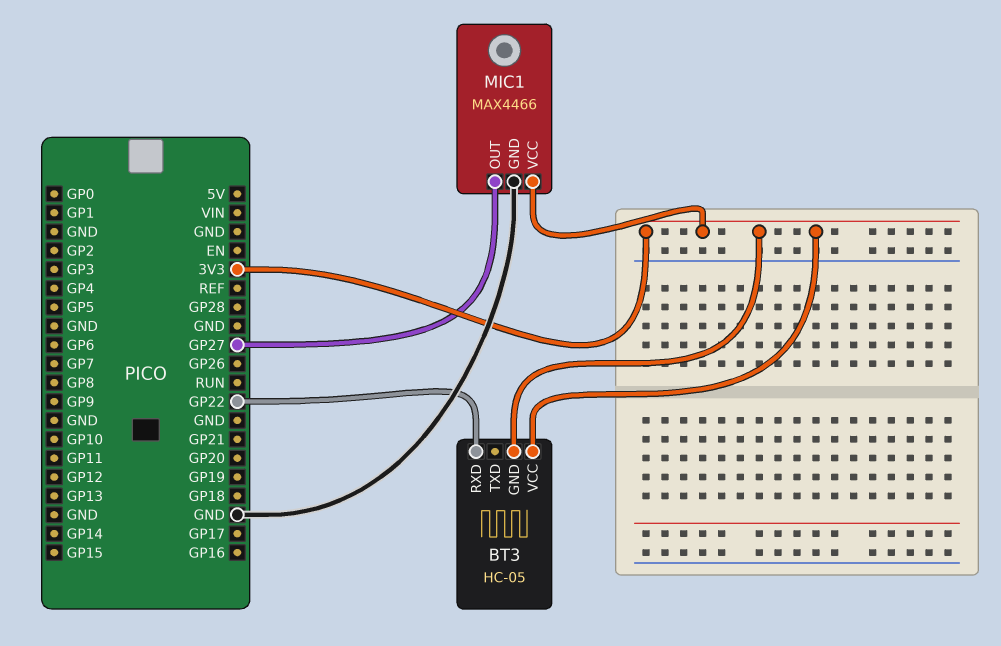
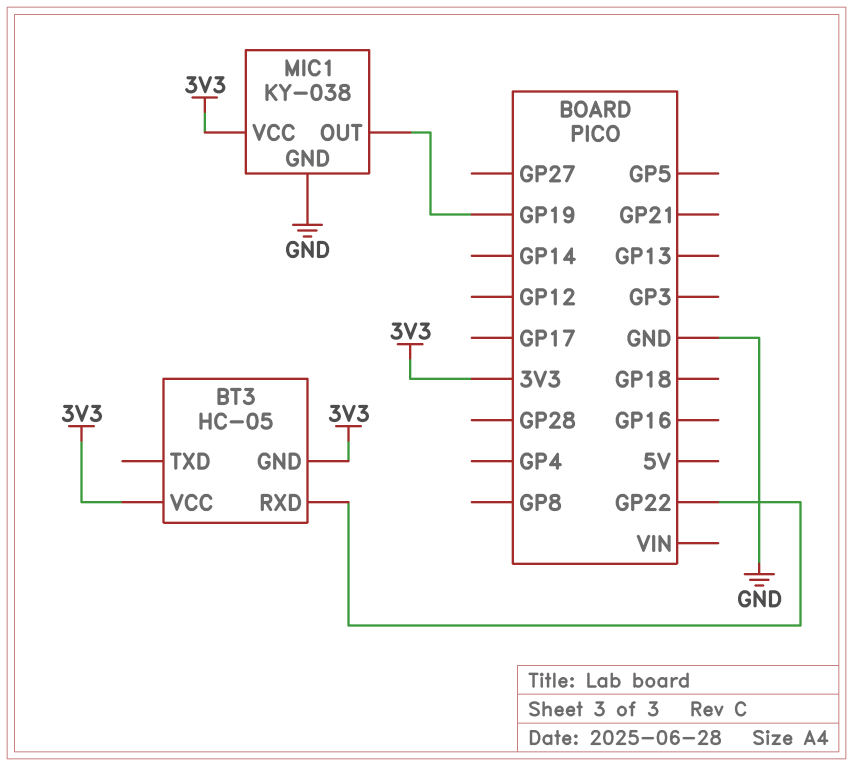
MIC1: MAX4466 -> KY-038
MIC1 pin OUT: GP27 -> GP19

